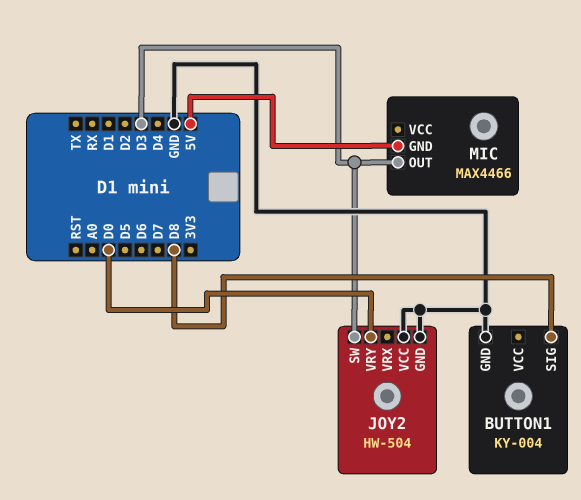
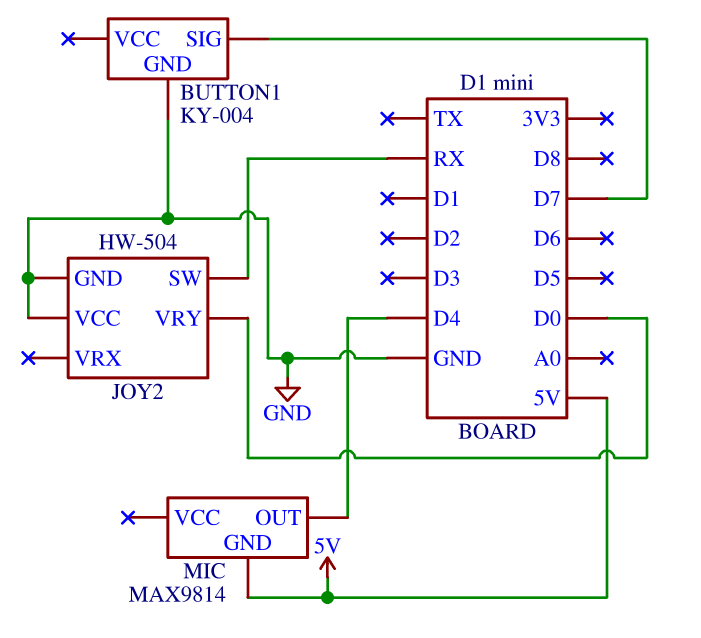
BUTTON1 pin SIG: D8 -> D7
JOY2 pin SW: D3 -> RX
MIC: MAX4466 -> MAX9814
MIC pin OUT: D3 -> D4

